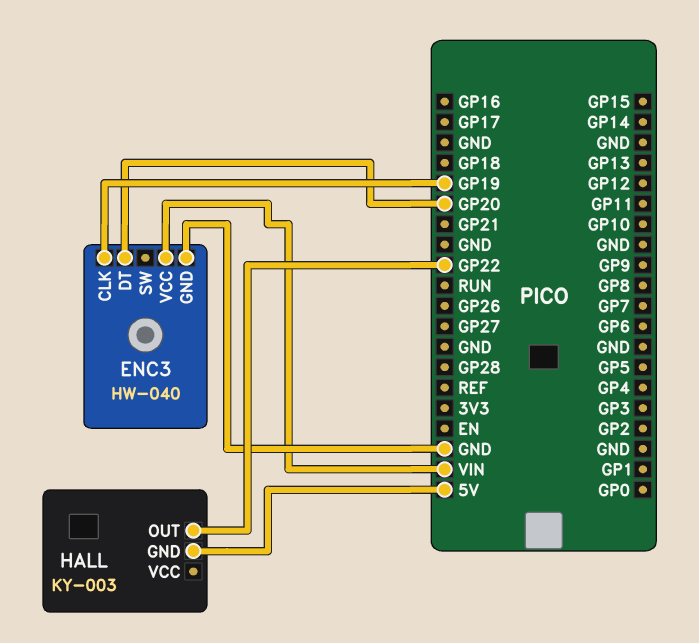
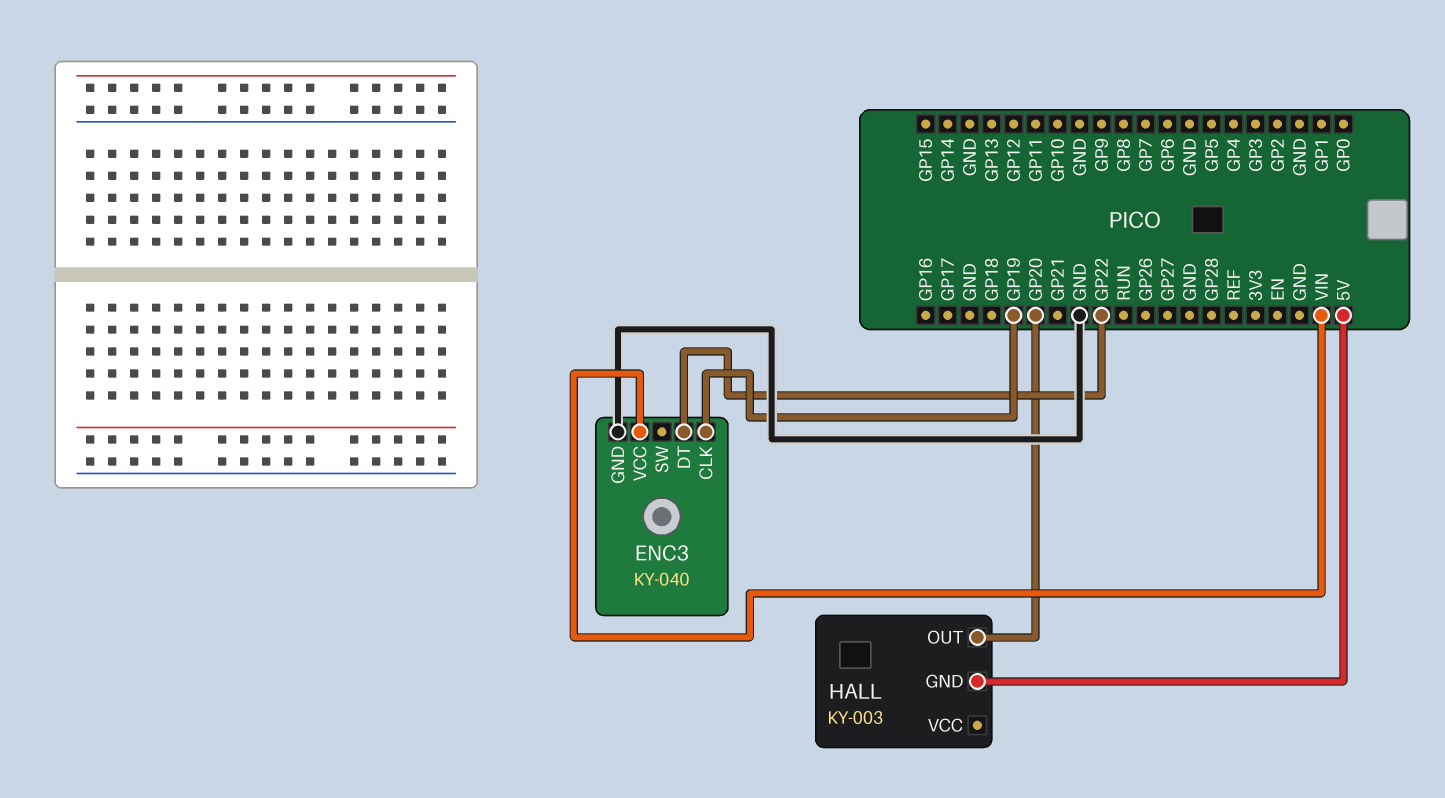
ENC3: HW-040 -> KY-040
ENC3 pin DT: GP20 -> GP22
HALL pin OUT: GP22 -> GP20

